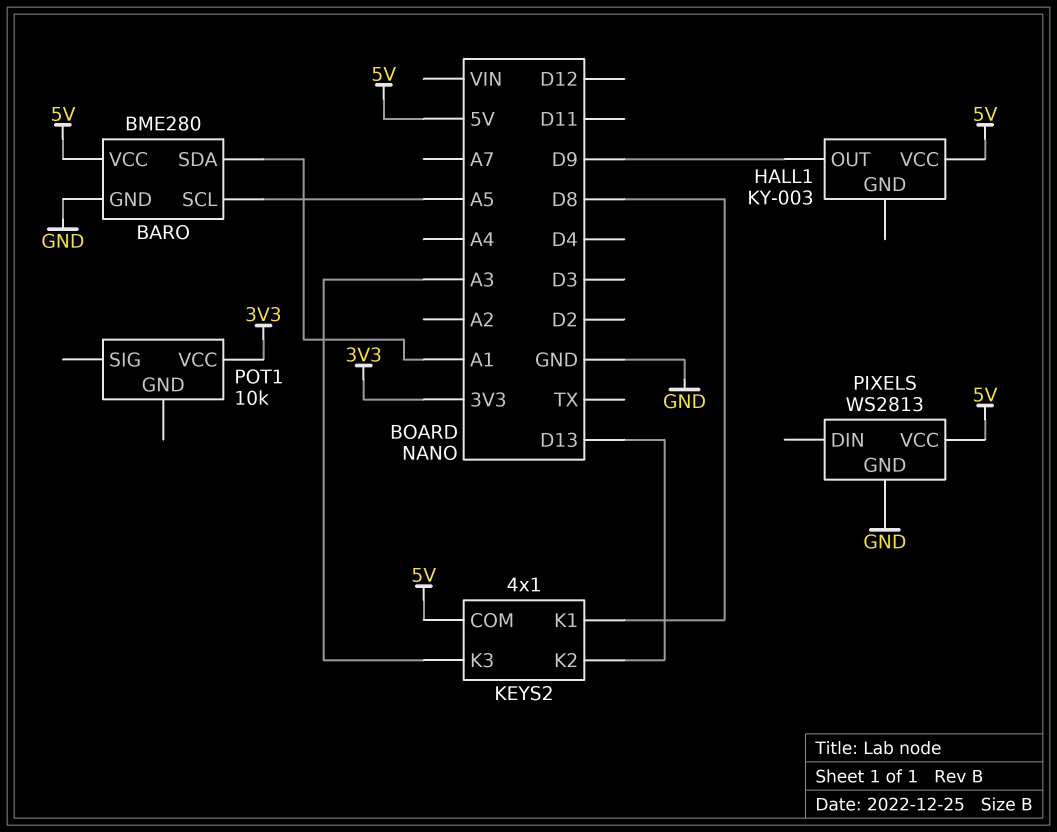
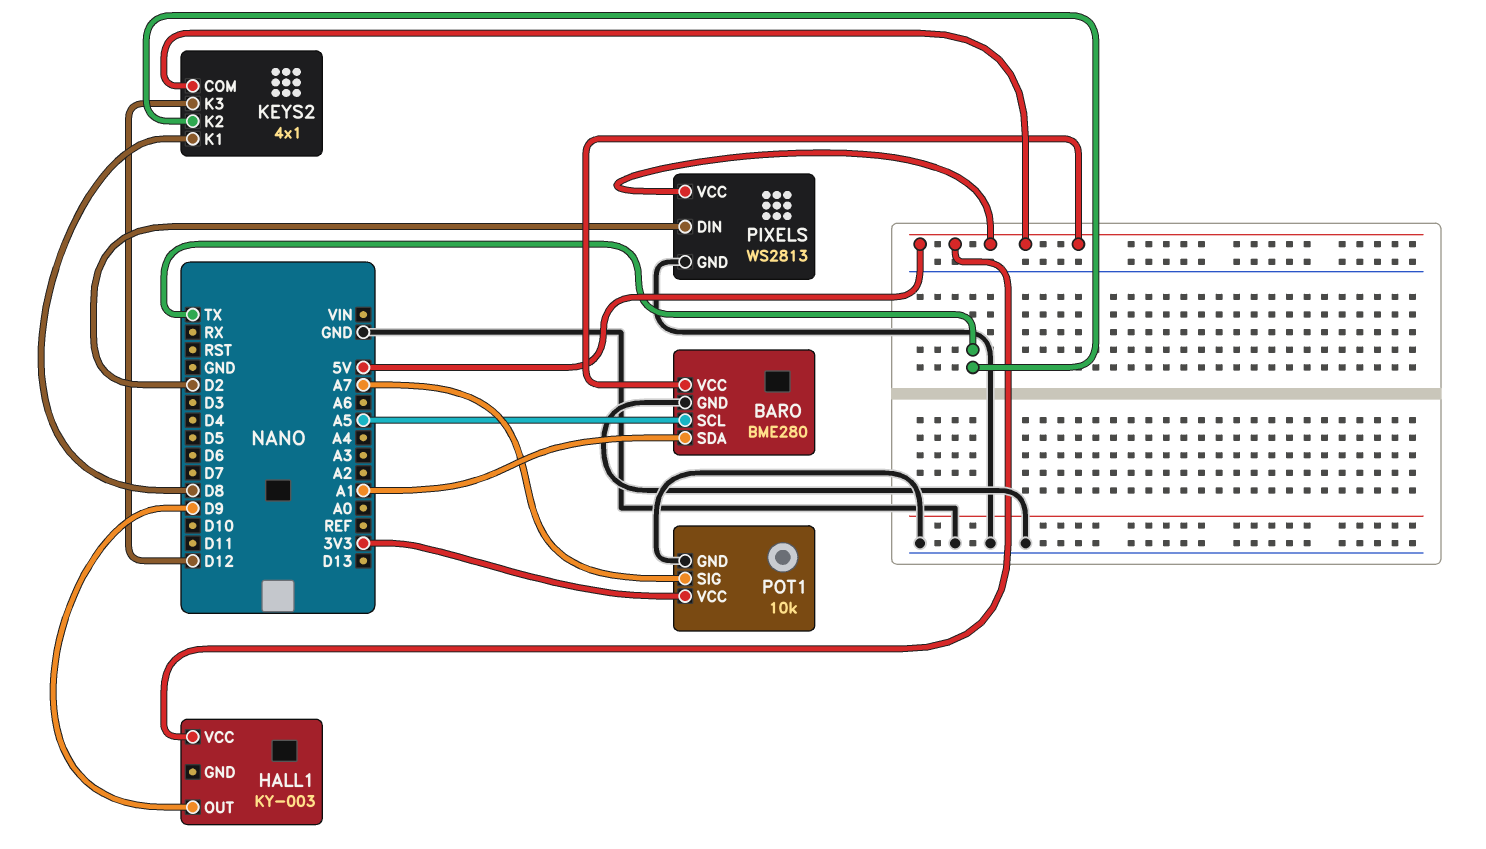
KEYS2 pin K2: D13 -> TX
KEYS2 pin K3: A3 -> D12
PIXELS pin DIN: none -> D2
POT1 pin GND: none -> GND
POT1 pin SIG: none -> A7

